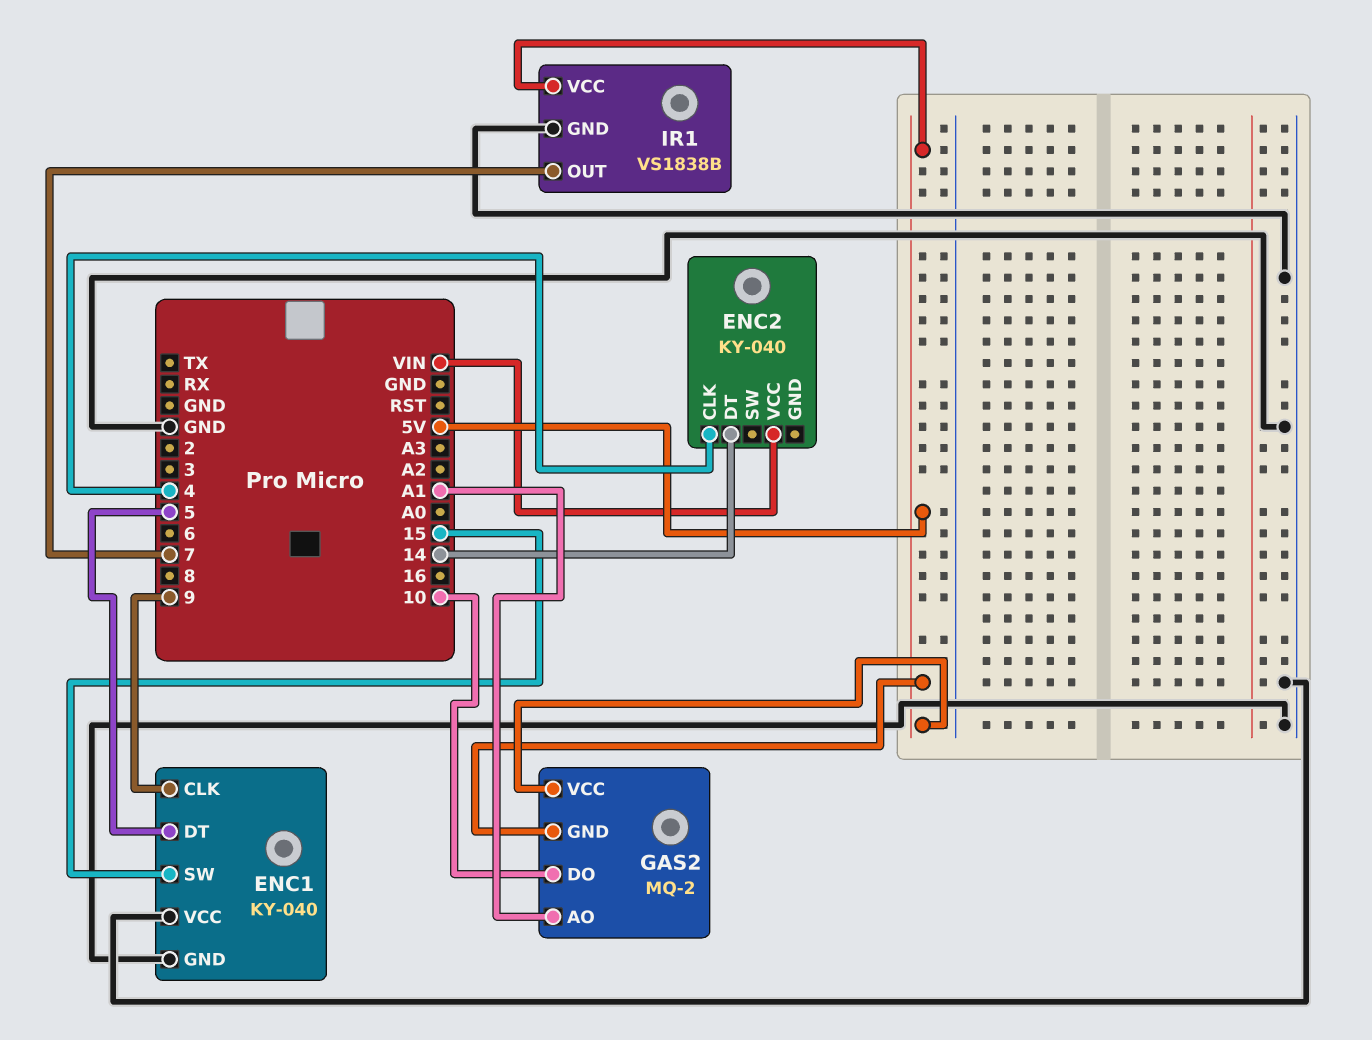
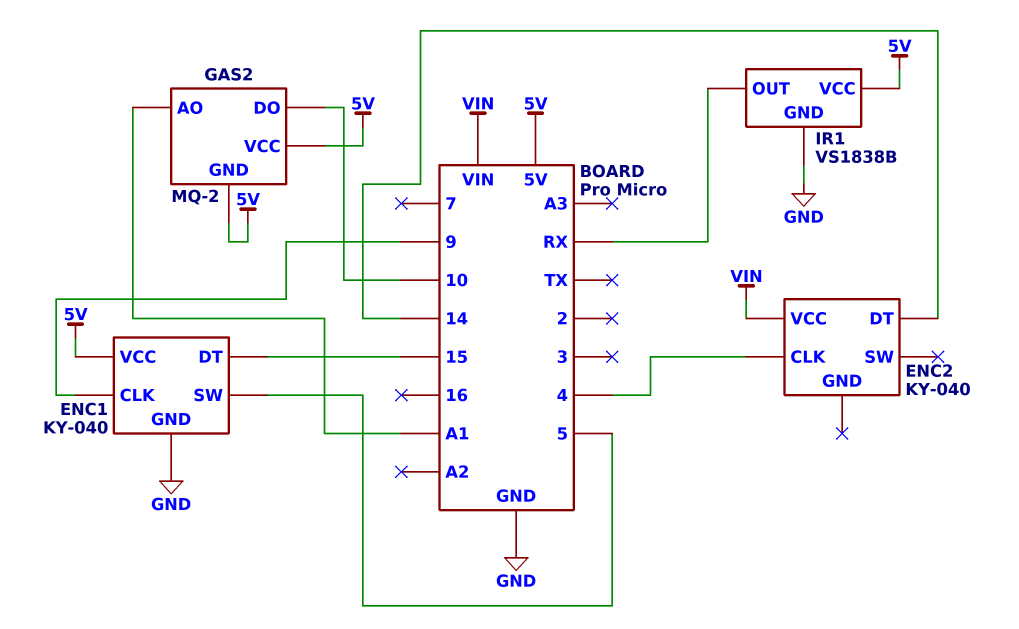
ENC1 pin DT: 5 -> 15
ENC1 pin SW: 15 -> 5
ENC1 pin VCC: GND -> 5V
IR1 pin OUT: 7 -> RX

